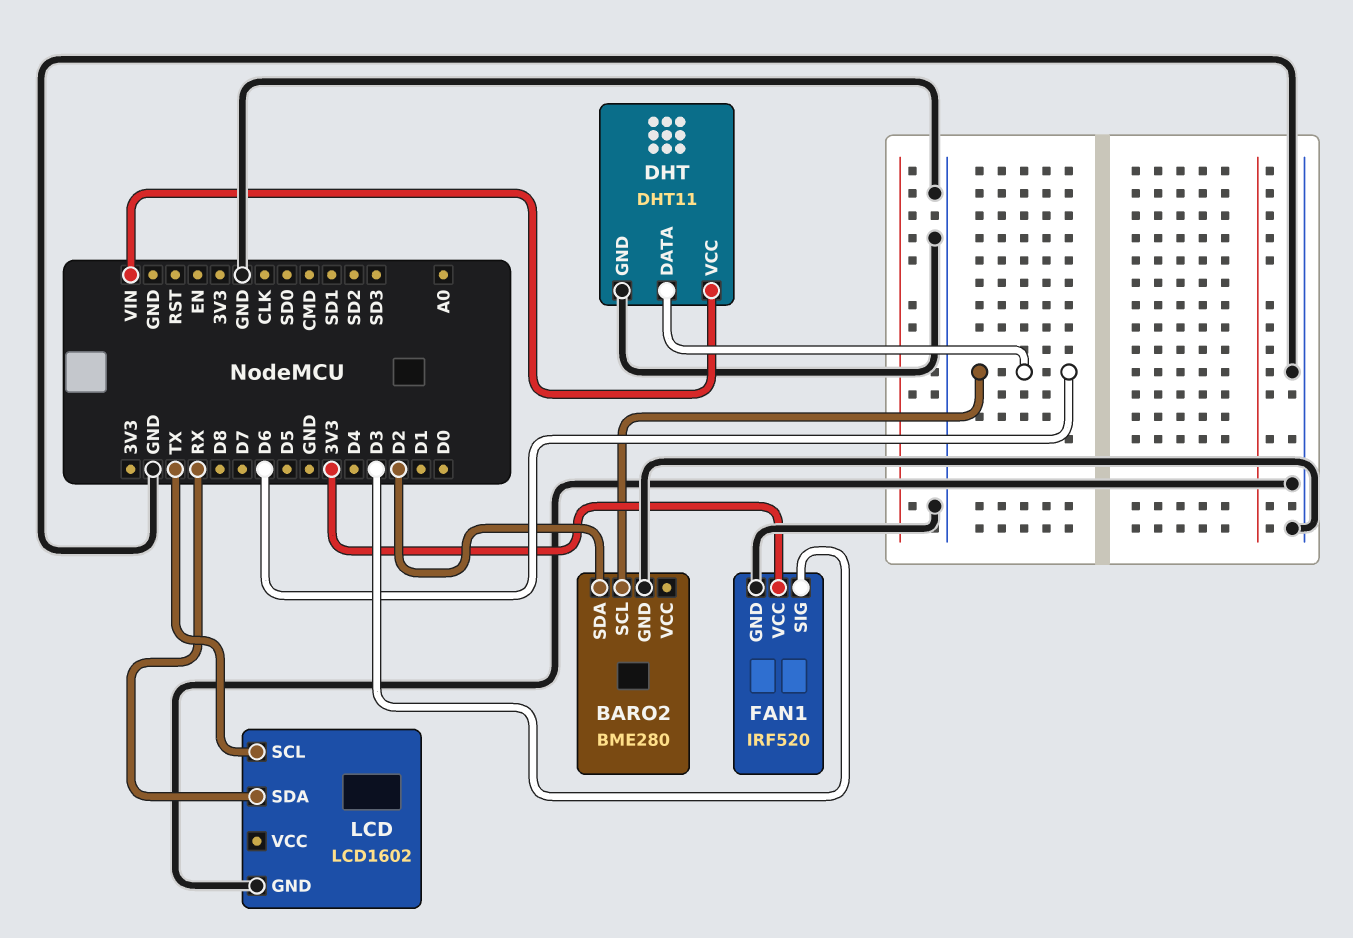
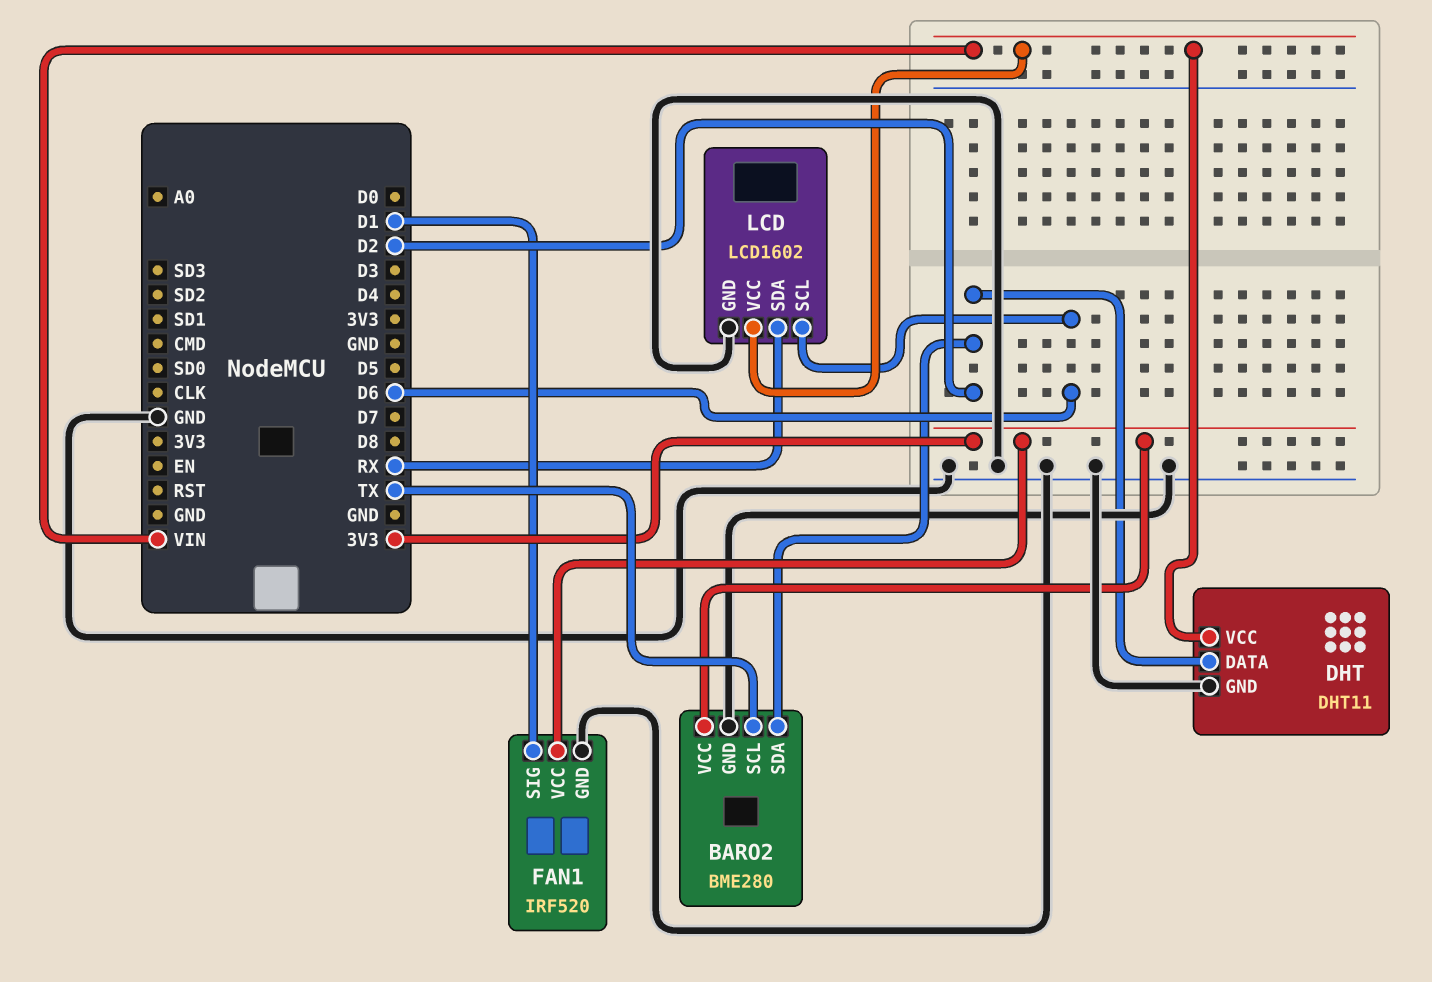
BARO2 pin SCL: D6 -> TX
BARO2 pin VCC: none -> 3V3
DHT pin DATA: D6 -> D2
FAN1 pin SIG: D3 -> D1
LCD pin SCL: TX -> D6
LCD pin VCC: none -> VIN

